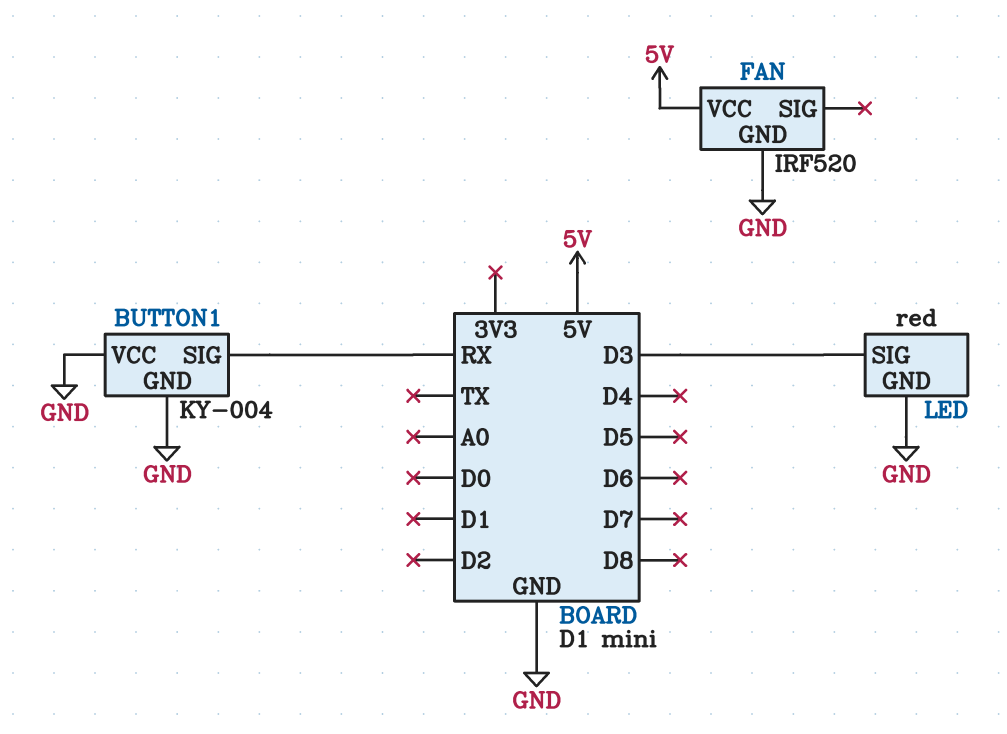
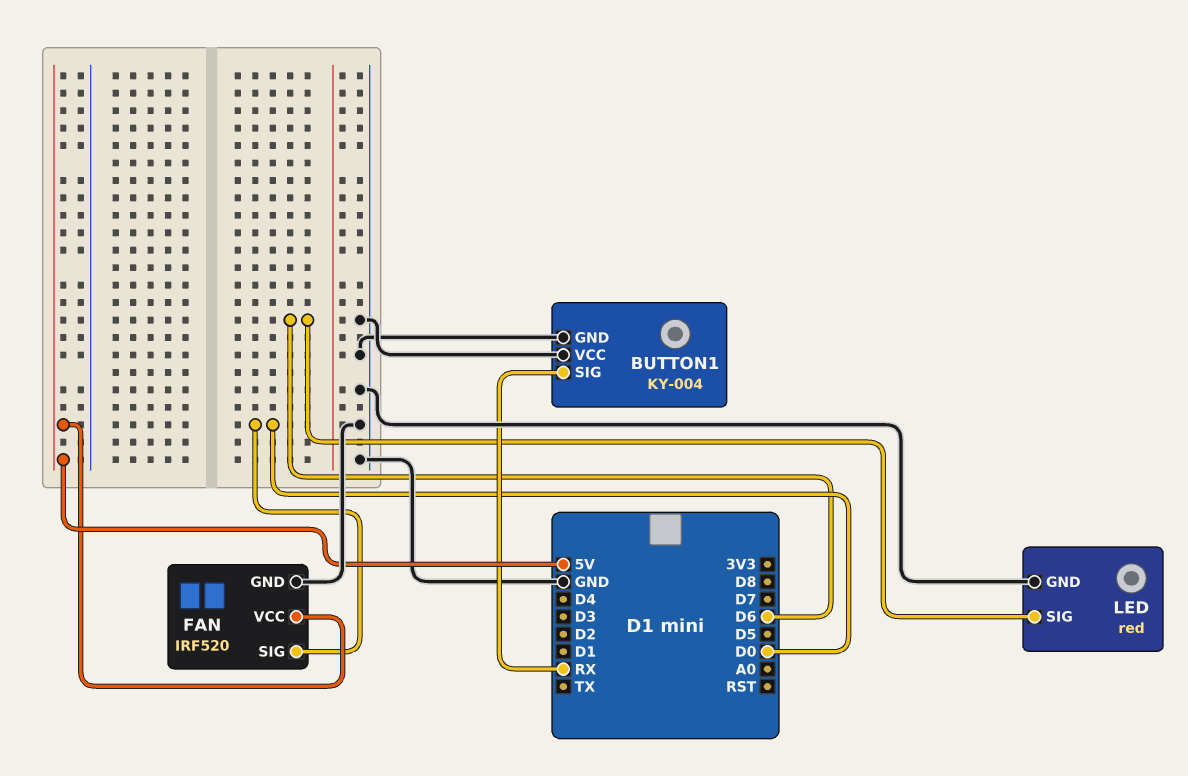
FAN pin SIG: none -> D0
LED pin SIG: D3 -> D6

